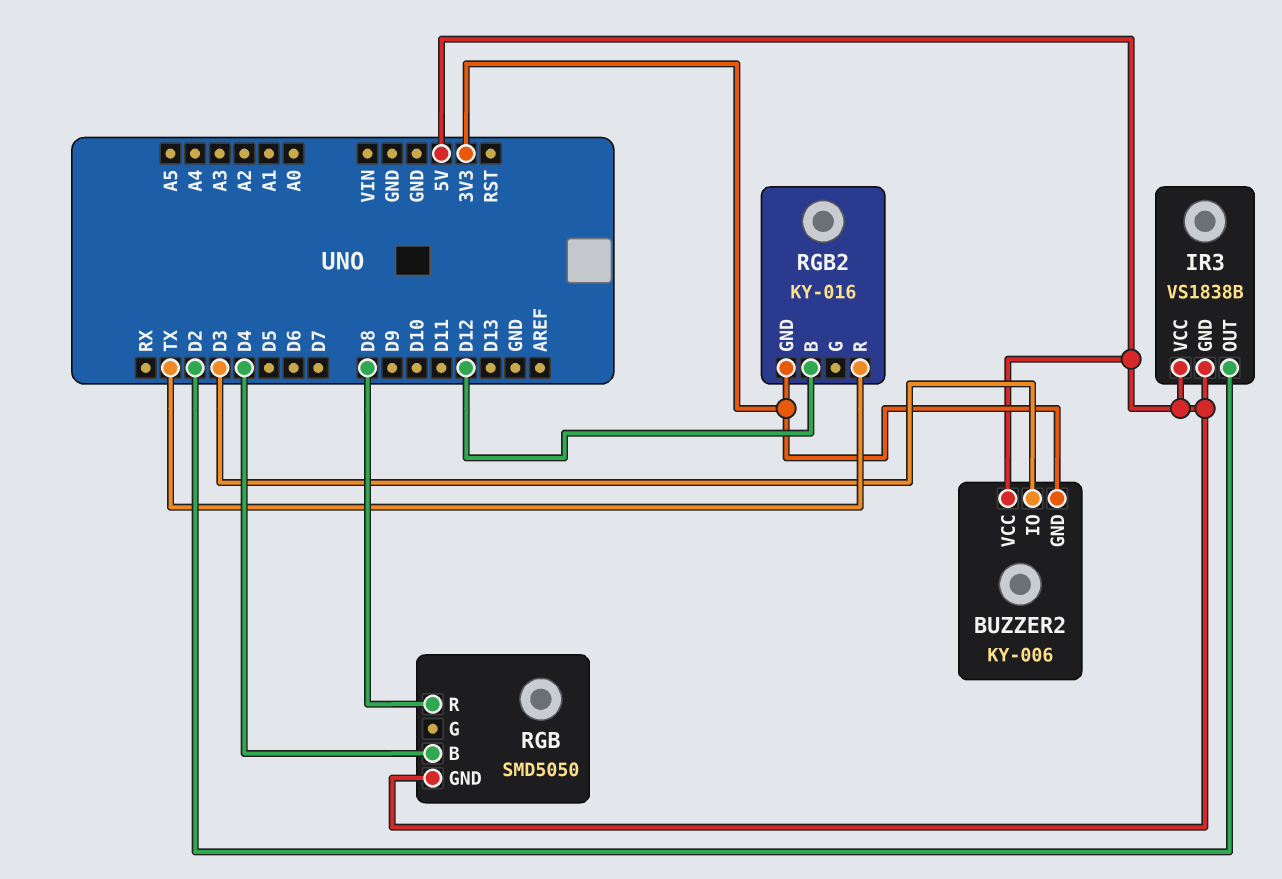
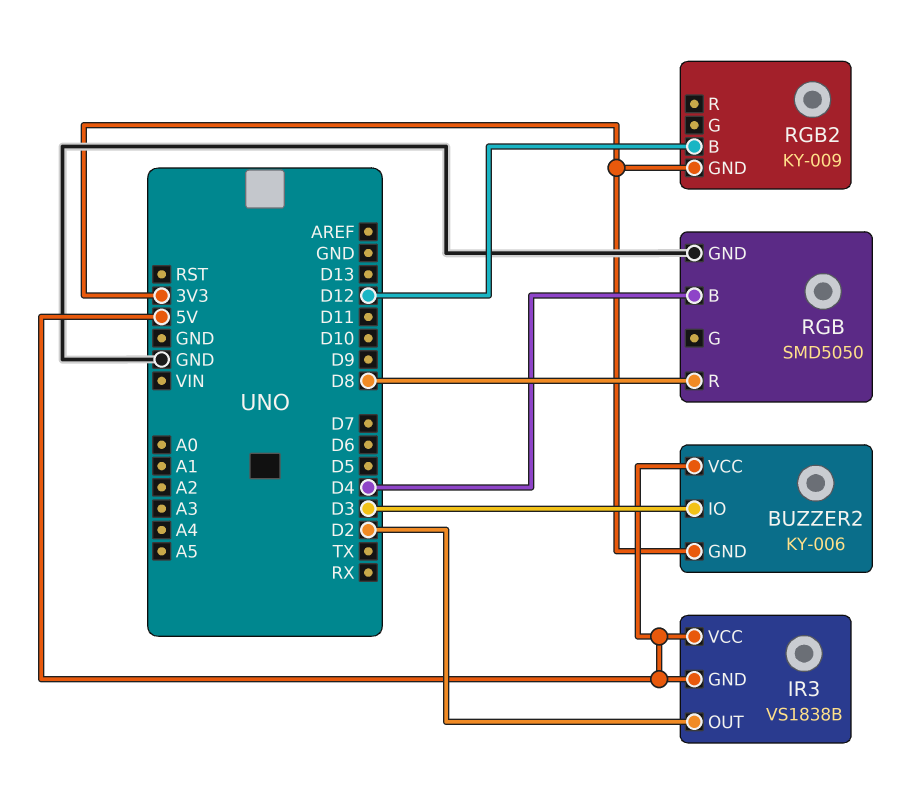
RGB pin GND: 5V -> GND
RGB2: KY-016 -> KY-009
RGB2 pin R: TX -> none

